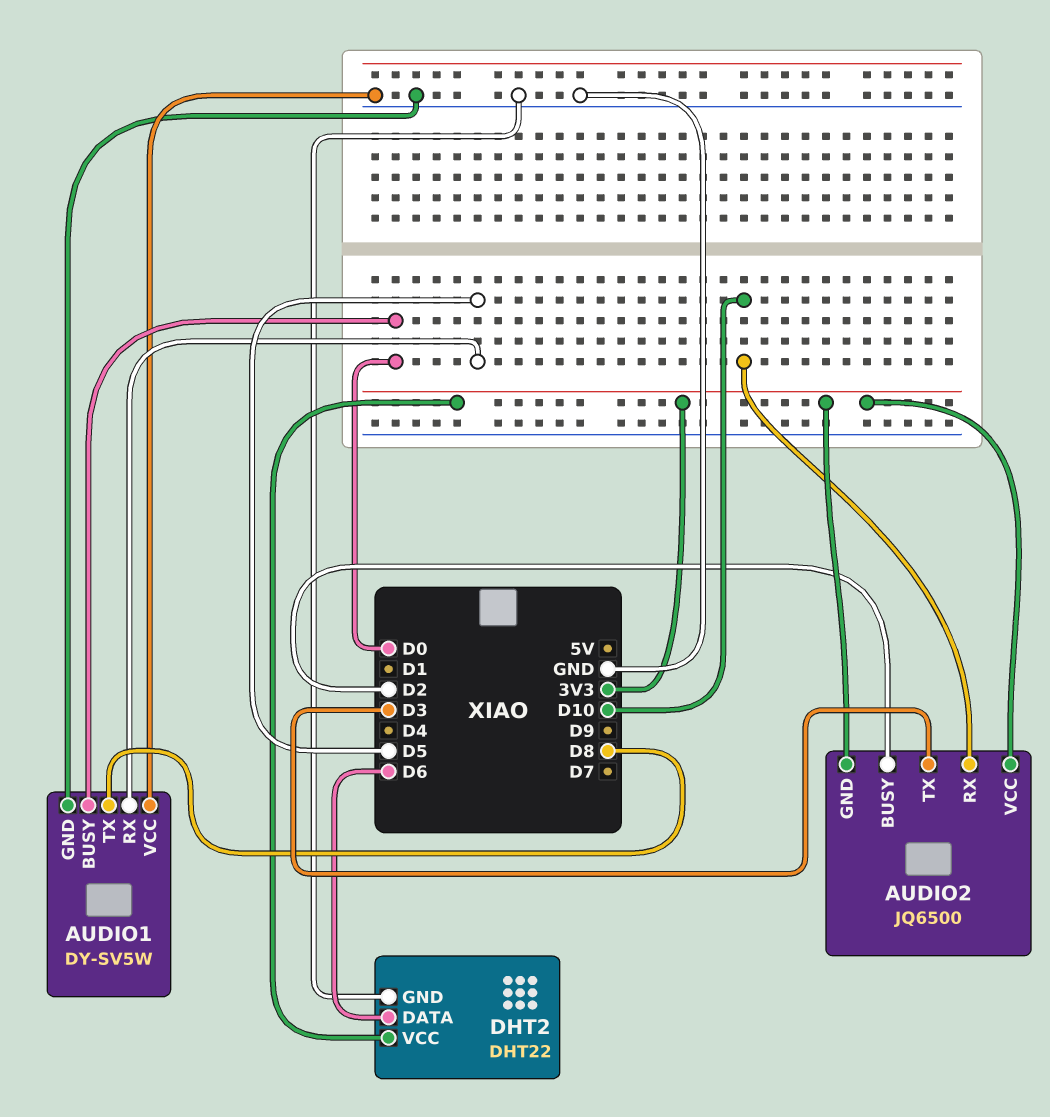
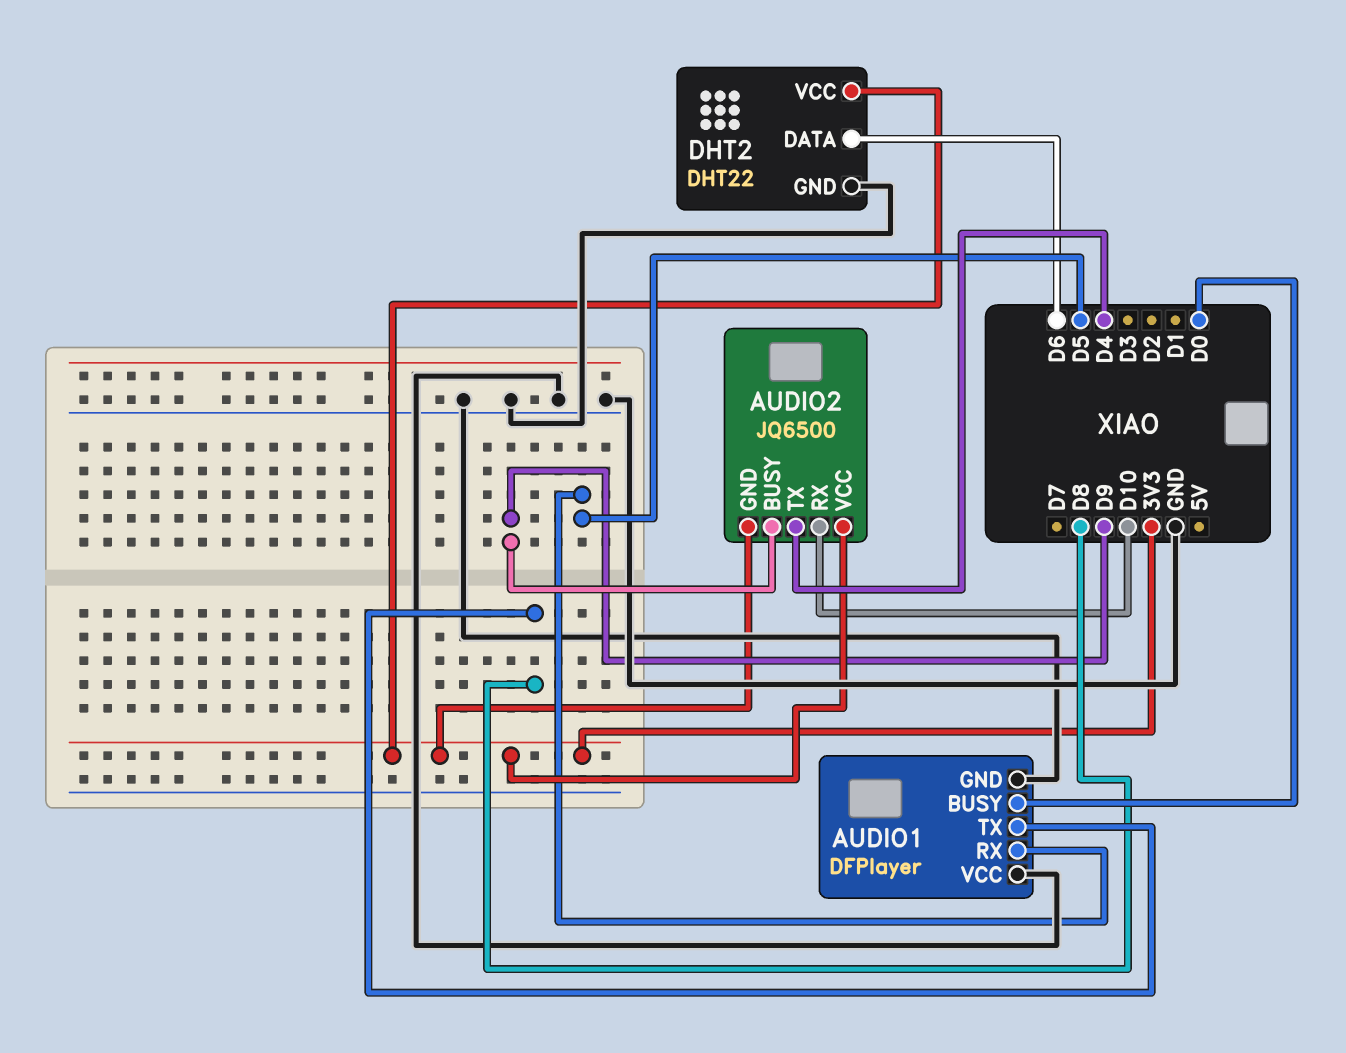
AUDIO1: DY-SV5W -> DFPlayer
AUDIO2 pin BUSY: D2 -> D9
AUDIO2 pin TX: D3 -> D4

